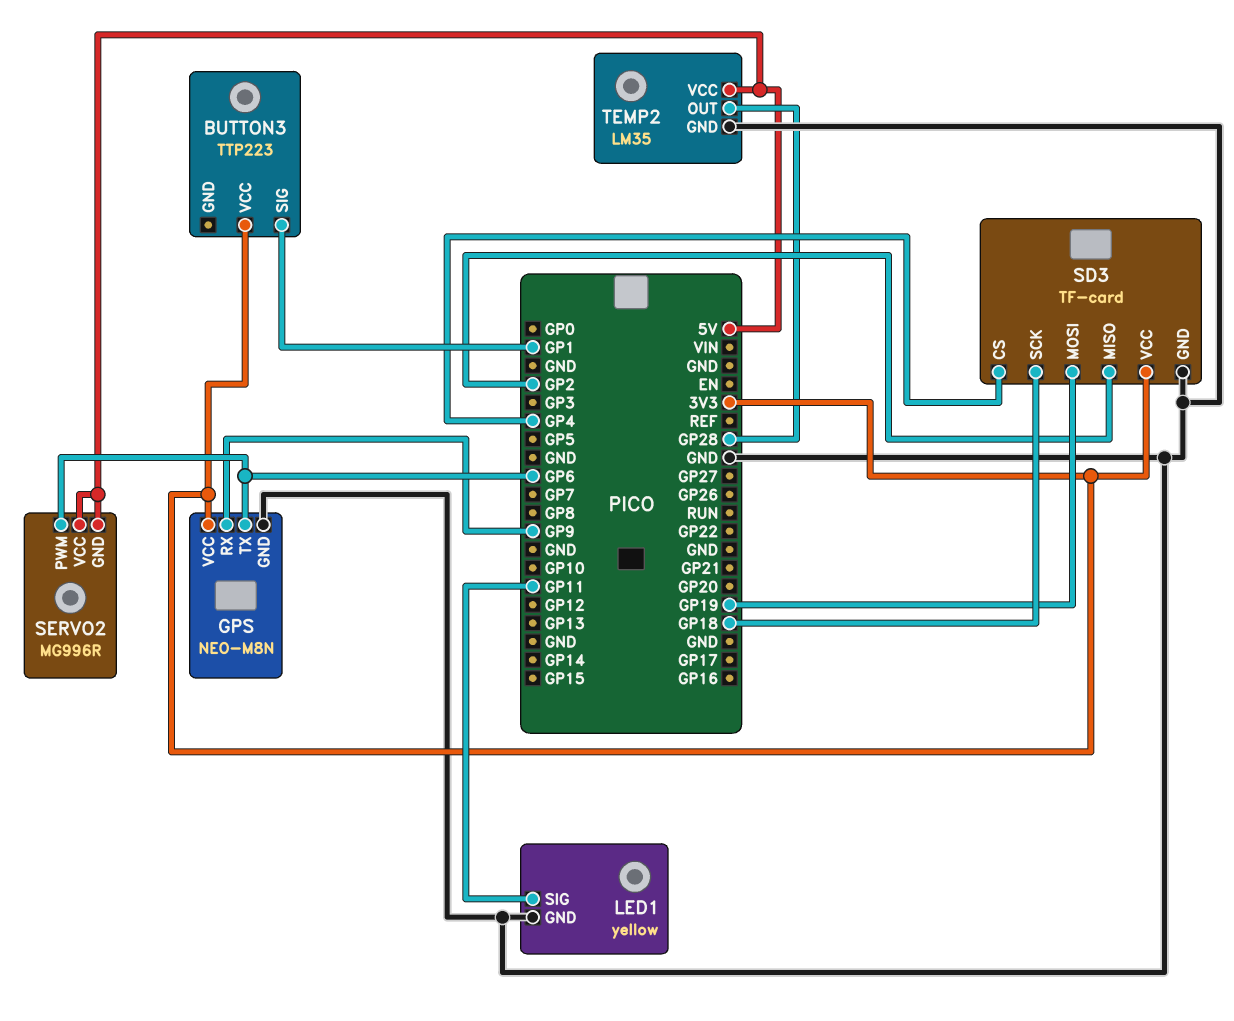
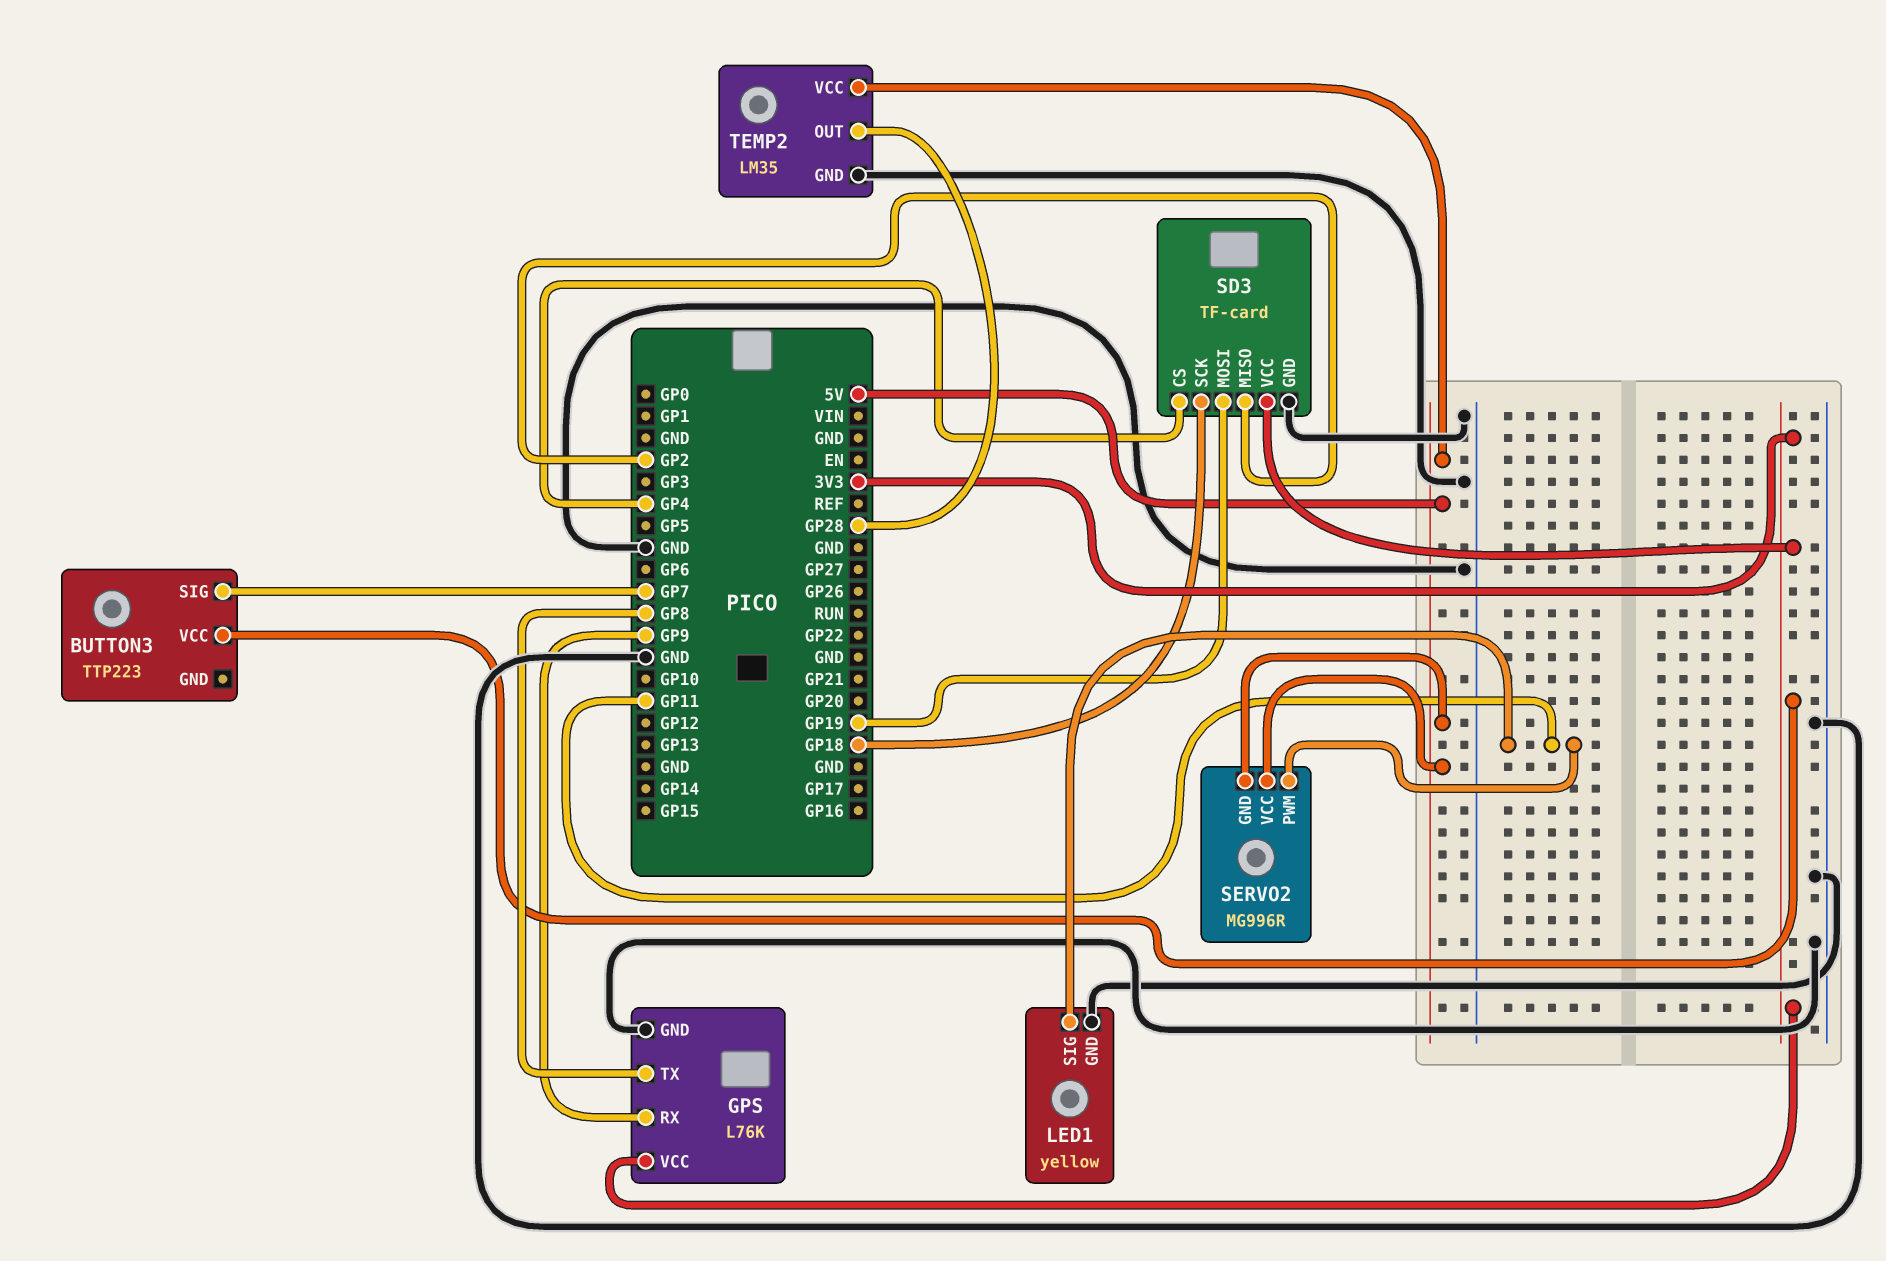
BUTTON3 pin SIG: GP1 -> GP7
GPS: NEO-M8N -> L76K
GPS pin TX: GP6 -> GP8
SERVO2 pin PWM: GP6 -> GP11

